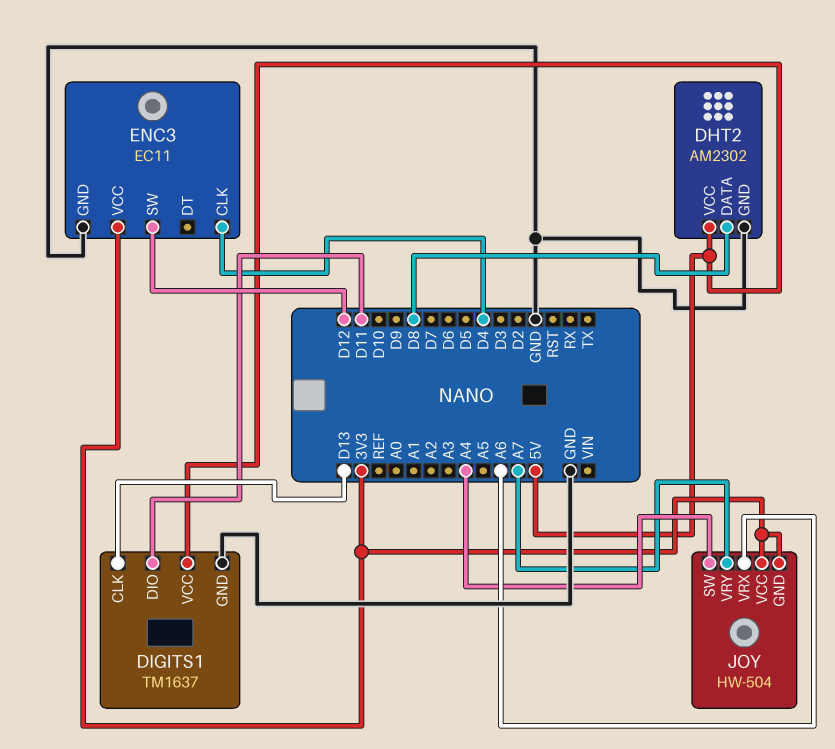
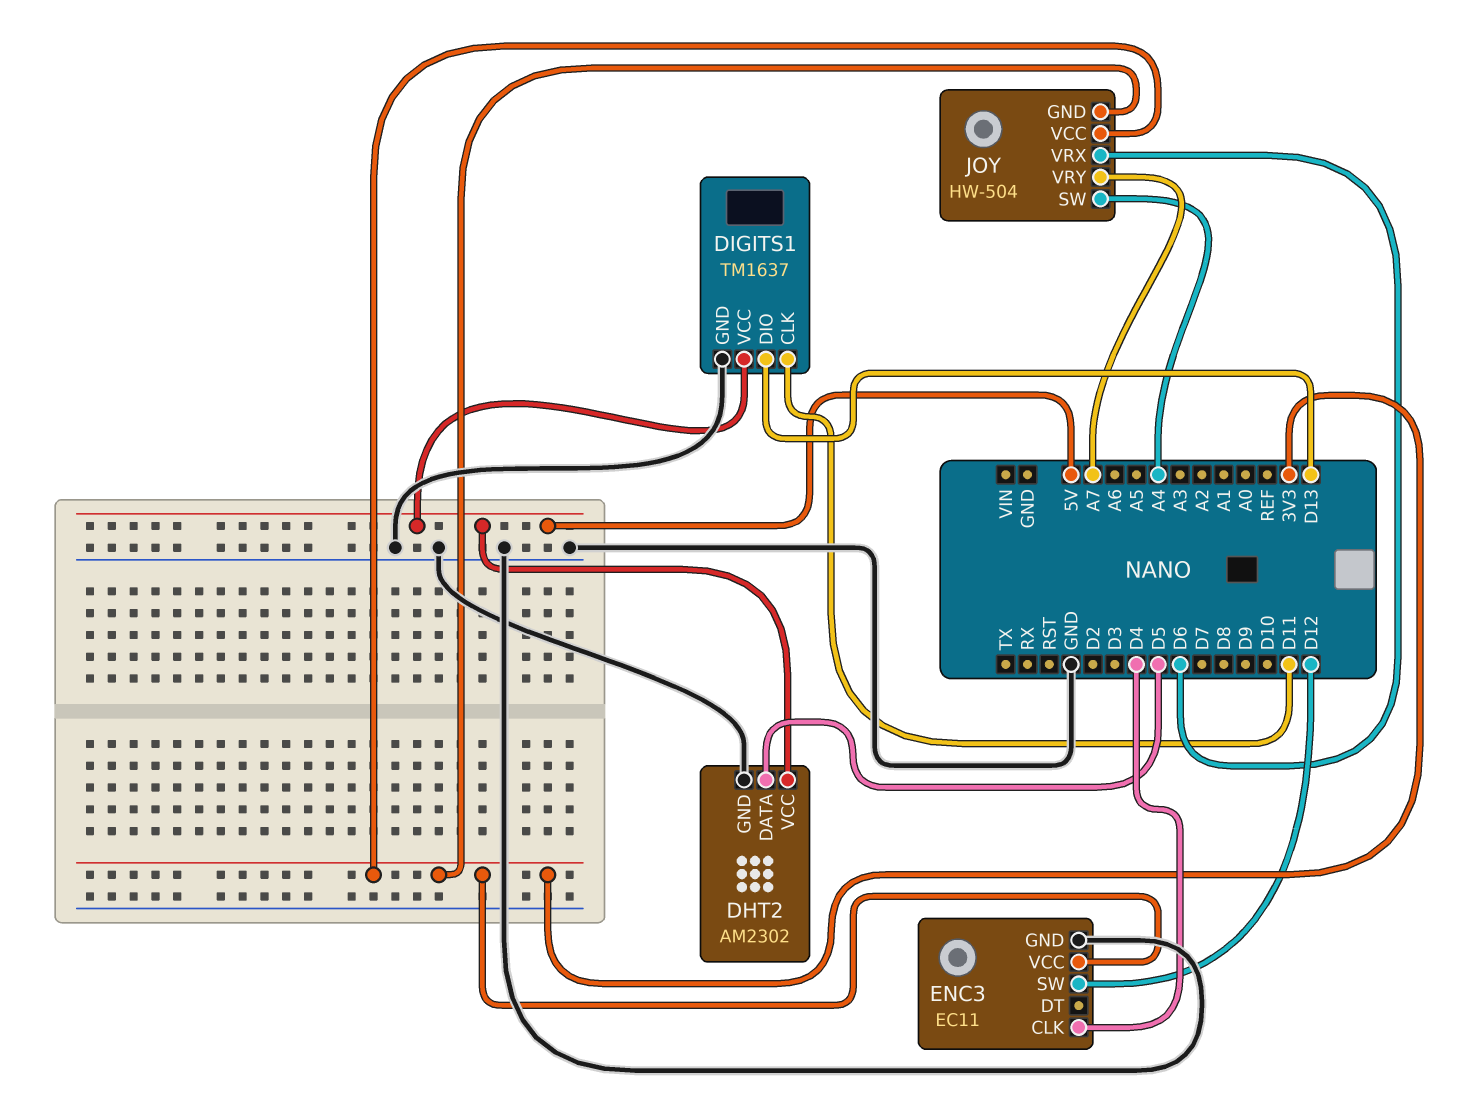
DHT2 pin DATA: D8 -> D5
DIGITS1 pin CLK: D13 -> D11
DIGITS1 pin DIO: D11 -> D13
JOY pin VRX: A6 -> D6

